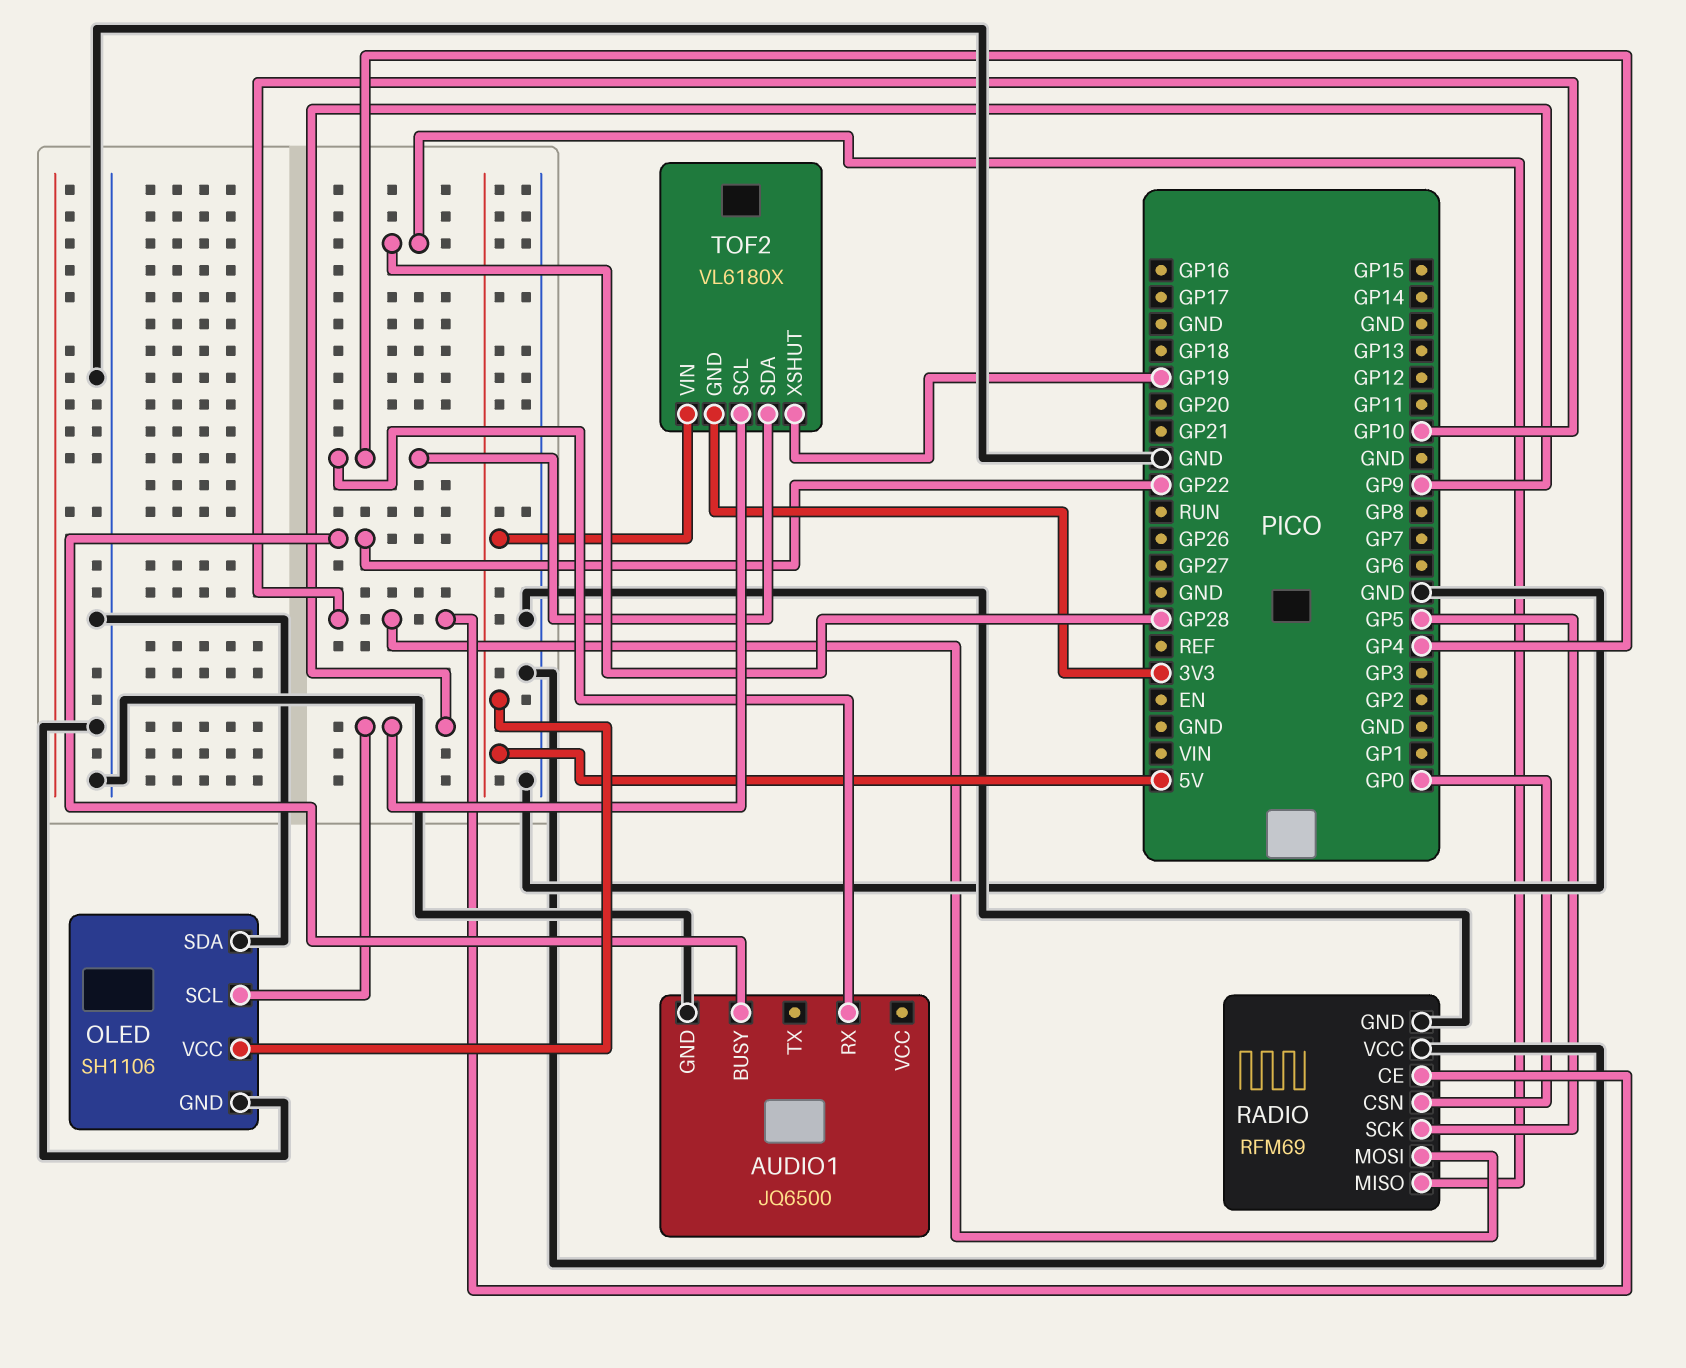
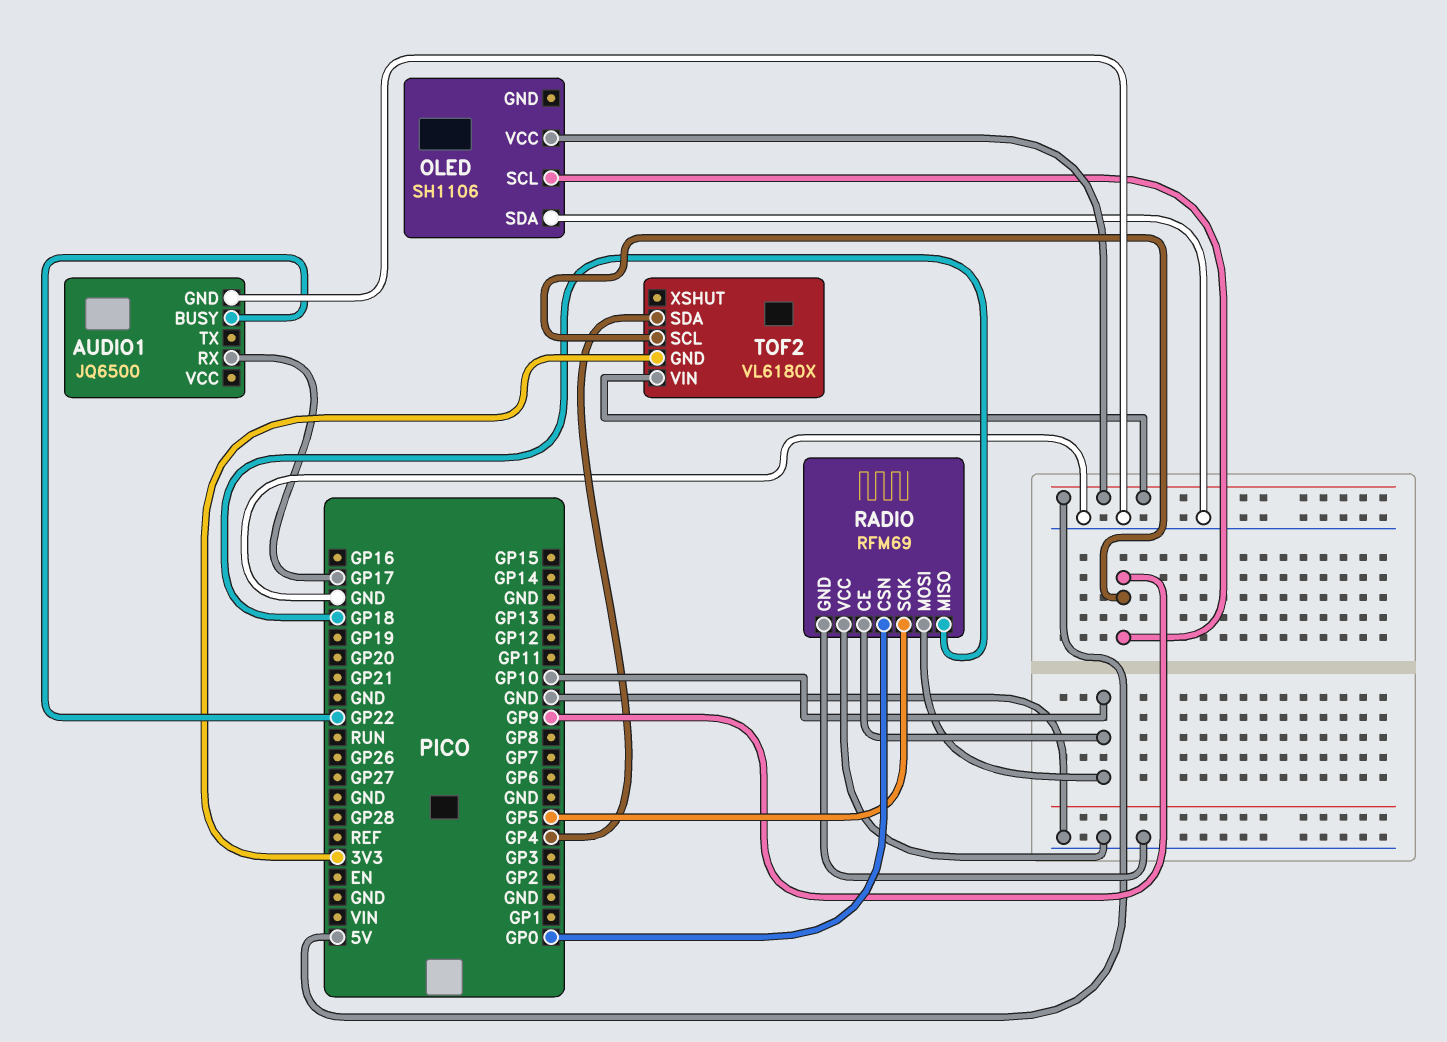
AUDIO1 pin RX: GP4 -> GP17
OLED pin GND: GND -> none
RADIO pin MISO: GP28 -> GP18
TOF2 pin XSHUT: GP19 -> none

